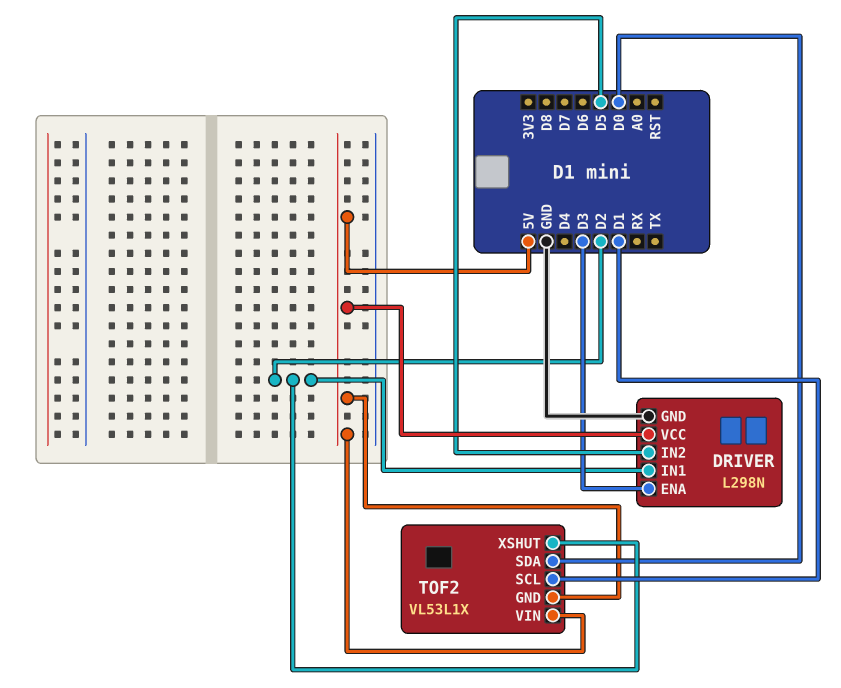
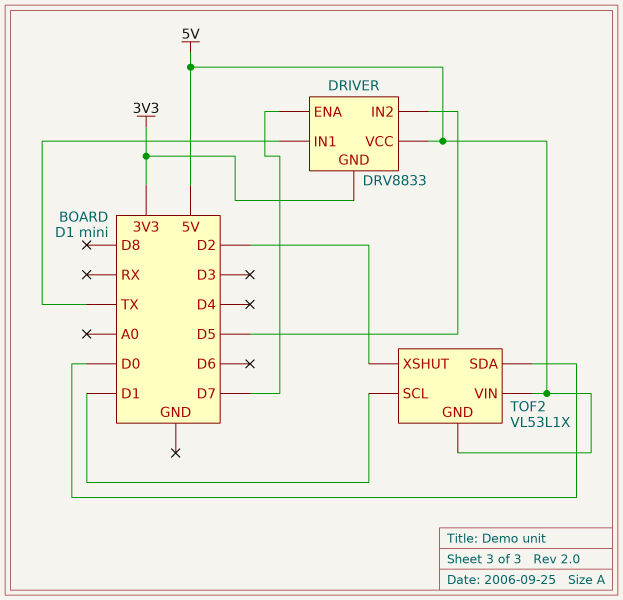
DRIVER: L298N -> DRV8833
DRIVER pin ENA: D3 -> D7
DRIVER pin GND: GND -> 3V3
DRIVER pin IN1: D2 -> TX

